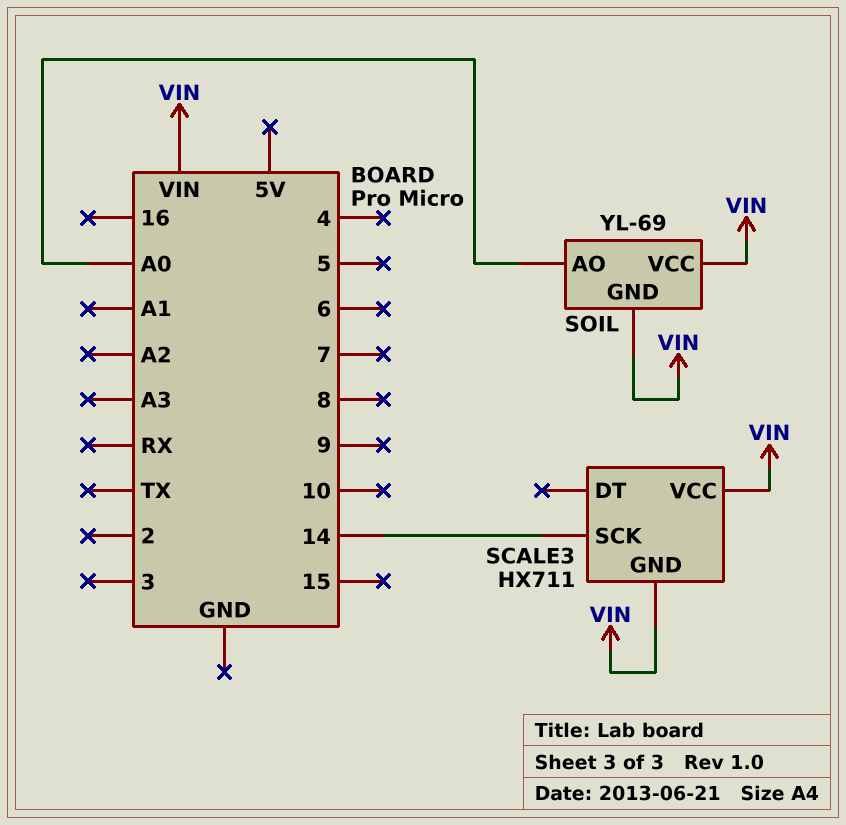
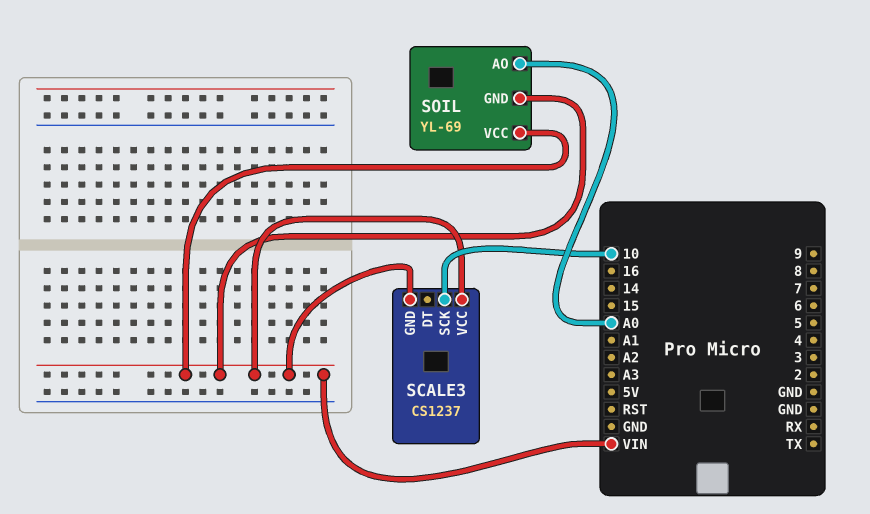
SCALE3: HX711 -> CS1237
SCALE3 pin SCK: 14 -> 10

